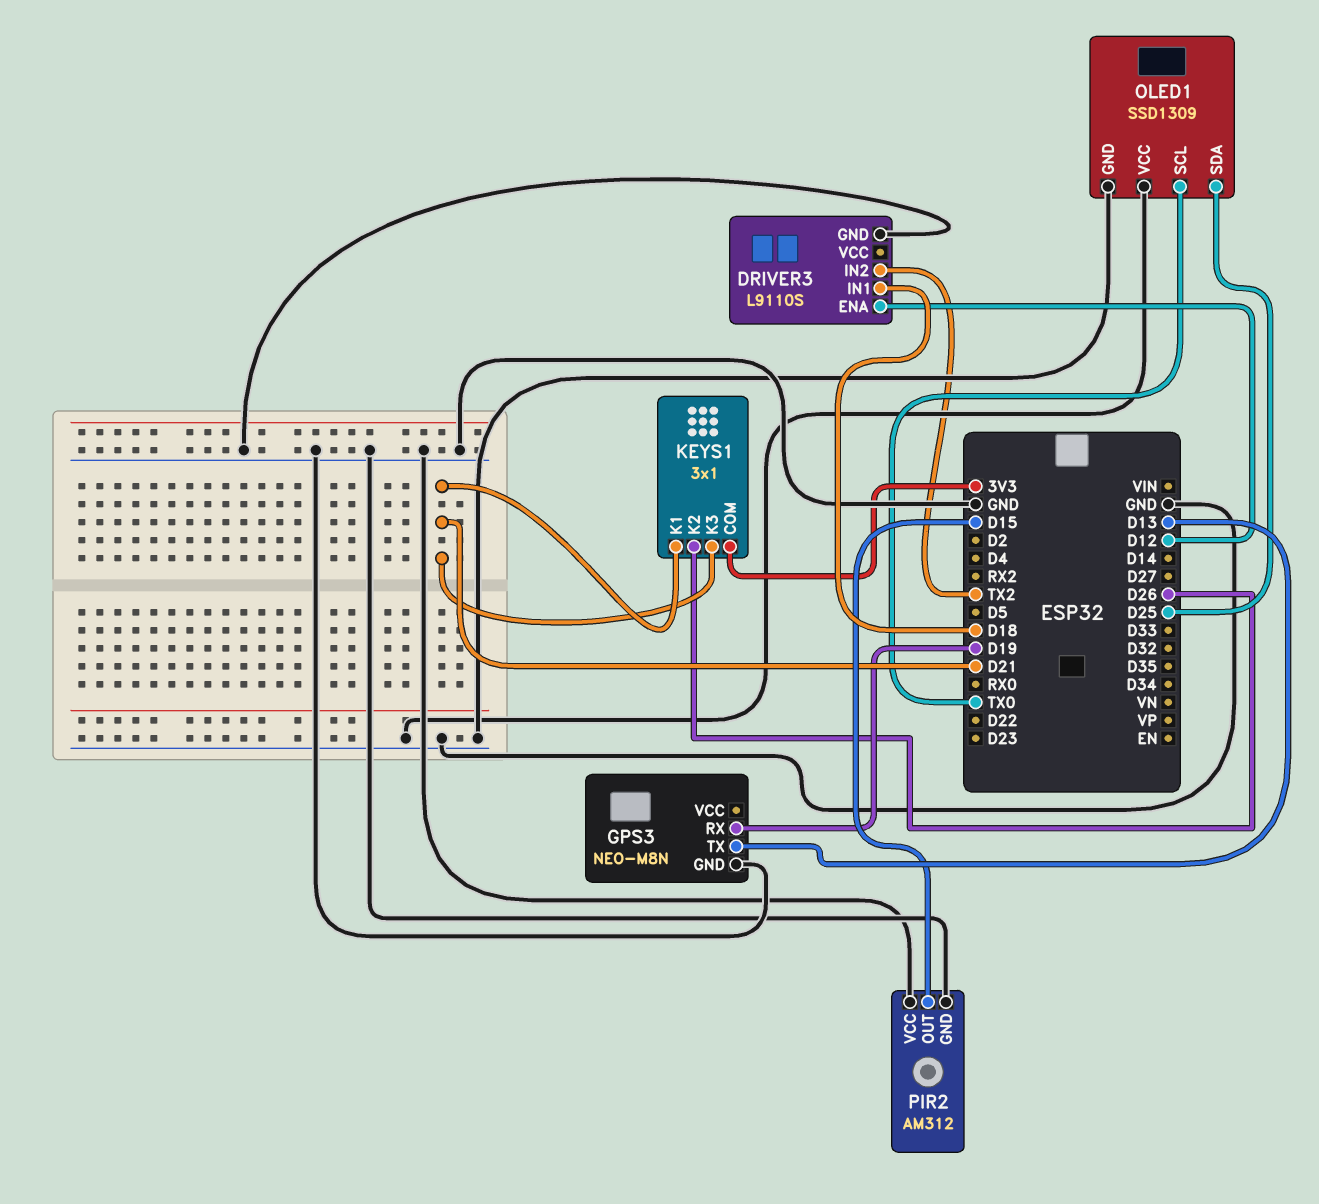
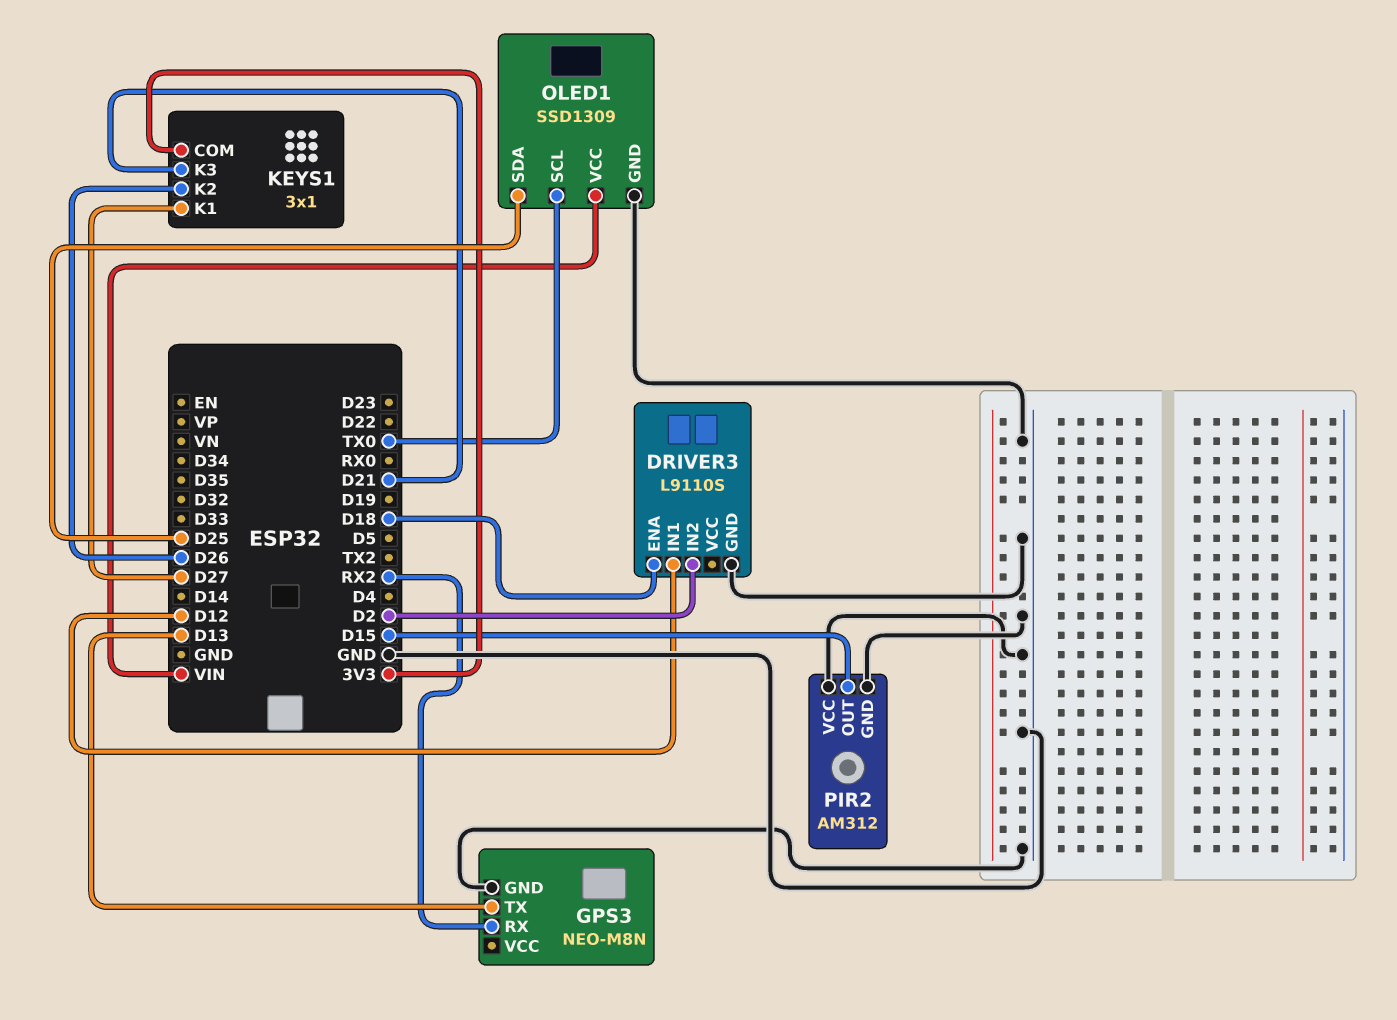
DRIVER3 pin ENA: D12 -> D18
DRIVER3 pin IN1: D18 -> D12
DRIVER3 pin IN2: TX2 -> D2
GPS3 pin RX: D19 -> RX2
KEYS1 pin K1: D21 -> D27
OLED1 pin VCC: GND -> VIN

